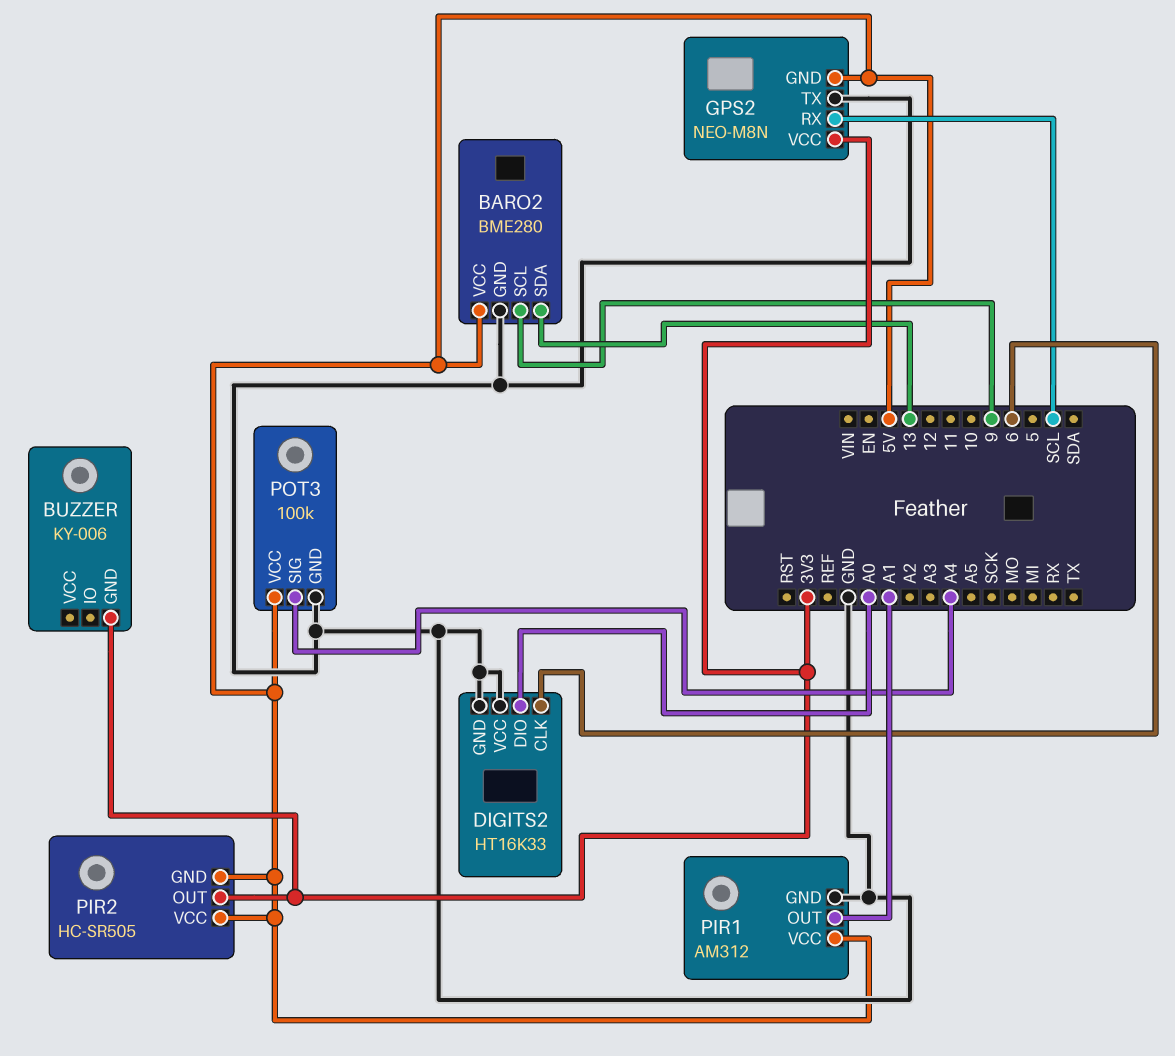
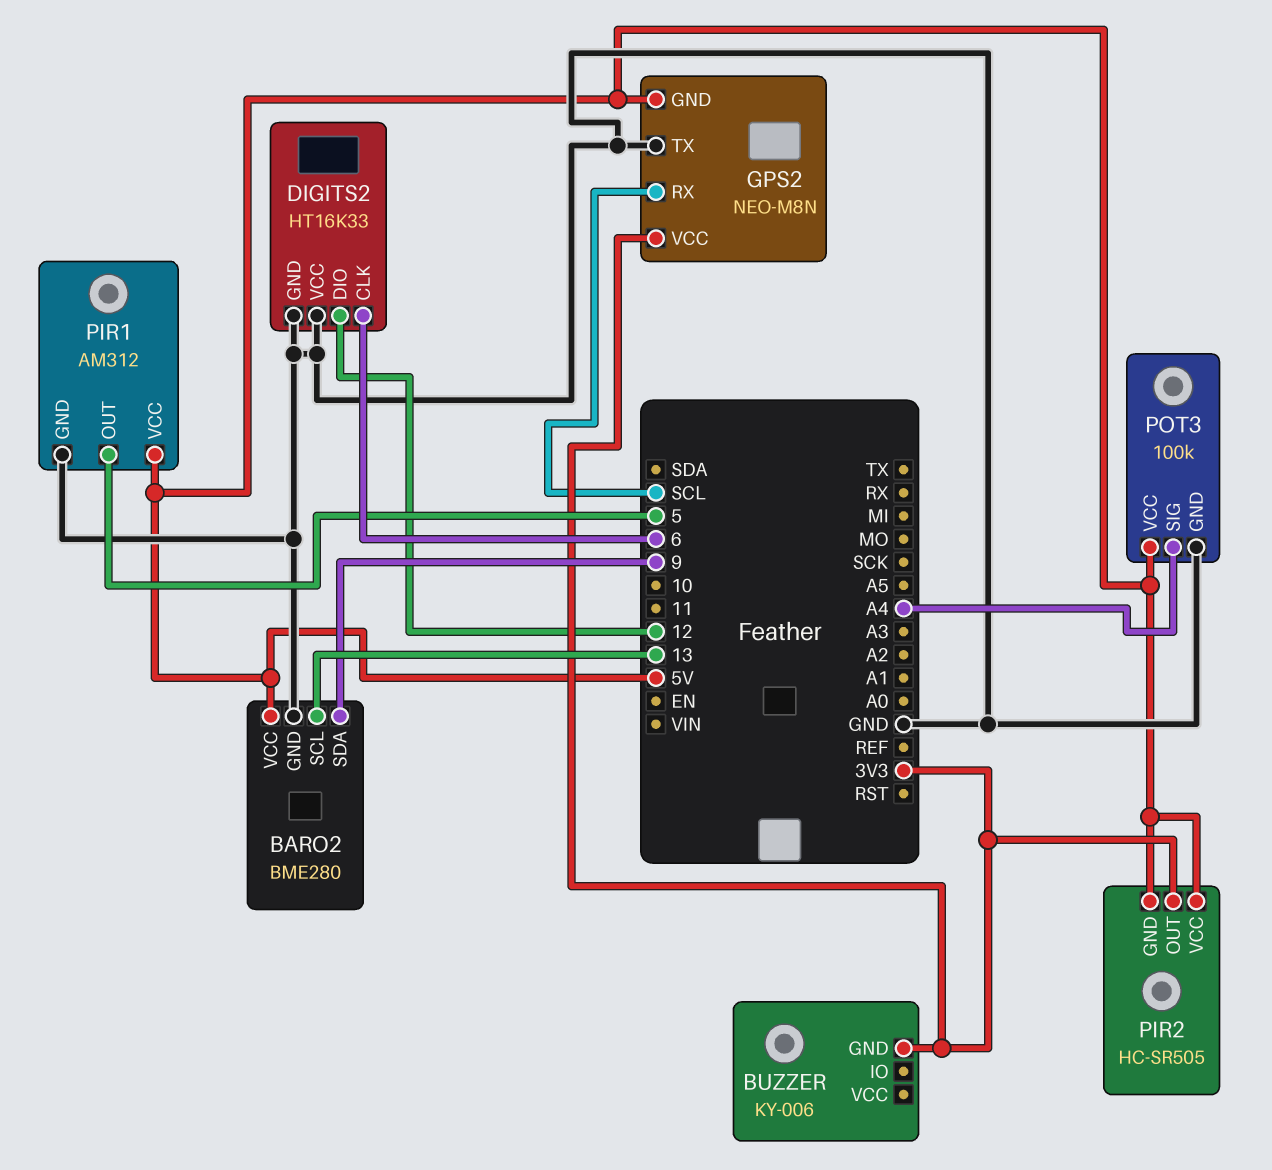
BARO2 pin SCL: 9 -> 13
BARO2 pin SDA: 13 -> 9
DIGITS2 pin DIO: A0 -> 12
PIR1 pin OUT: A1 -> 5

